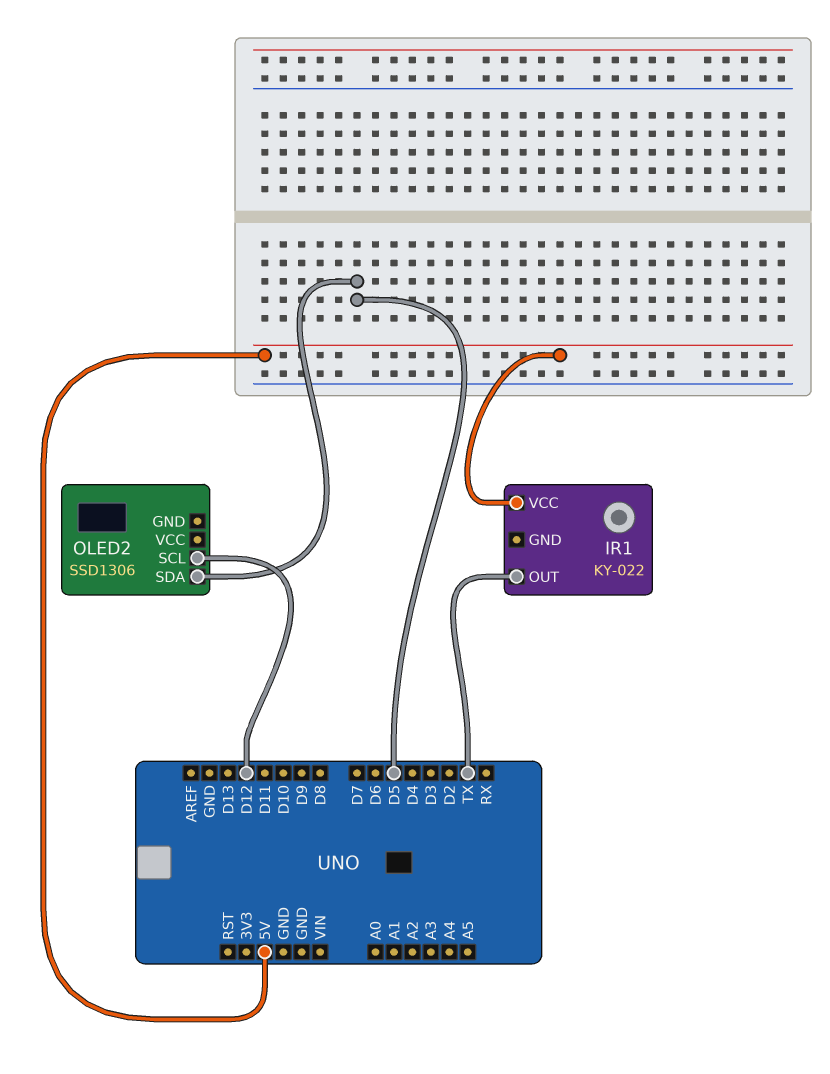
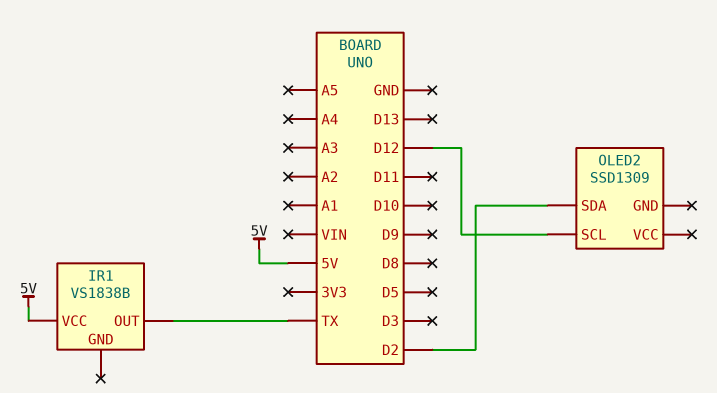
IR1: KY-022 -> VS1838B
OLED2: SSD1306 -> SSD1309
OLED2 pin SDA: D5 -> D2

